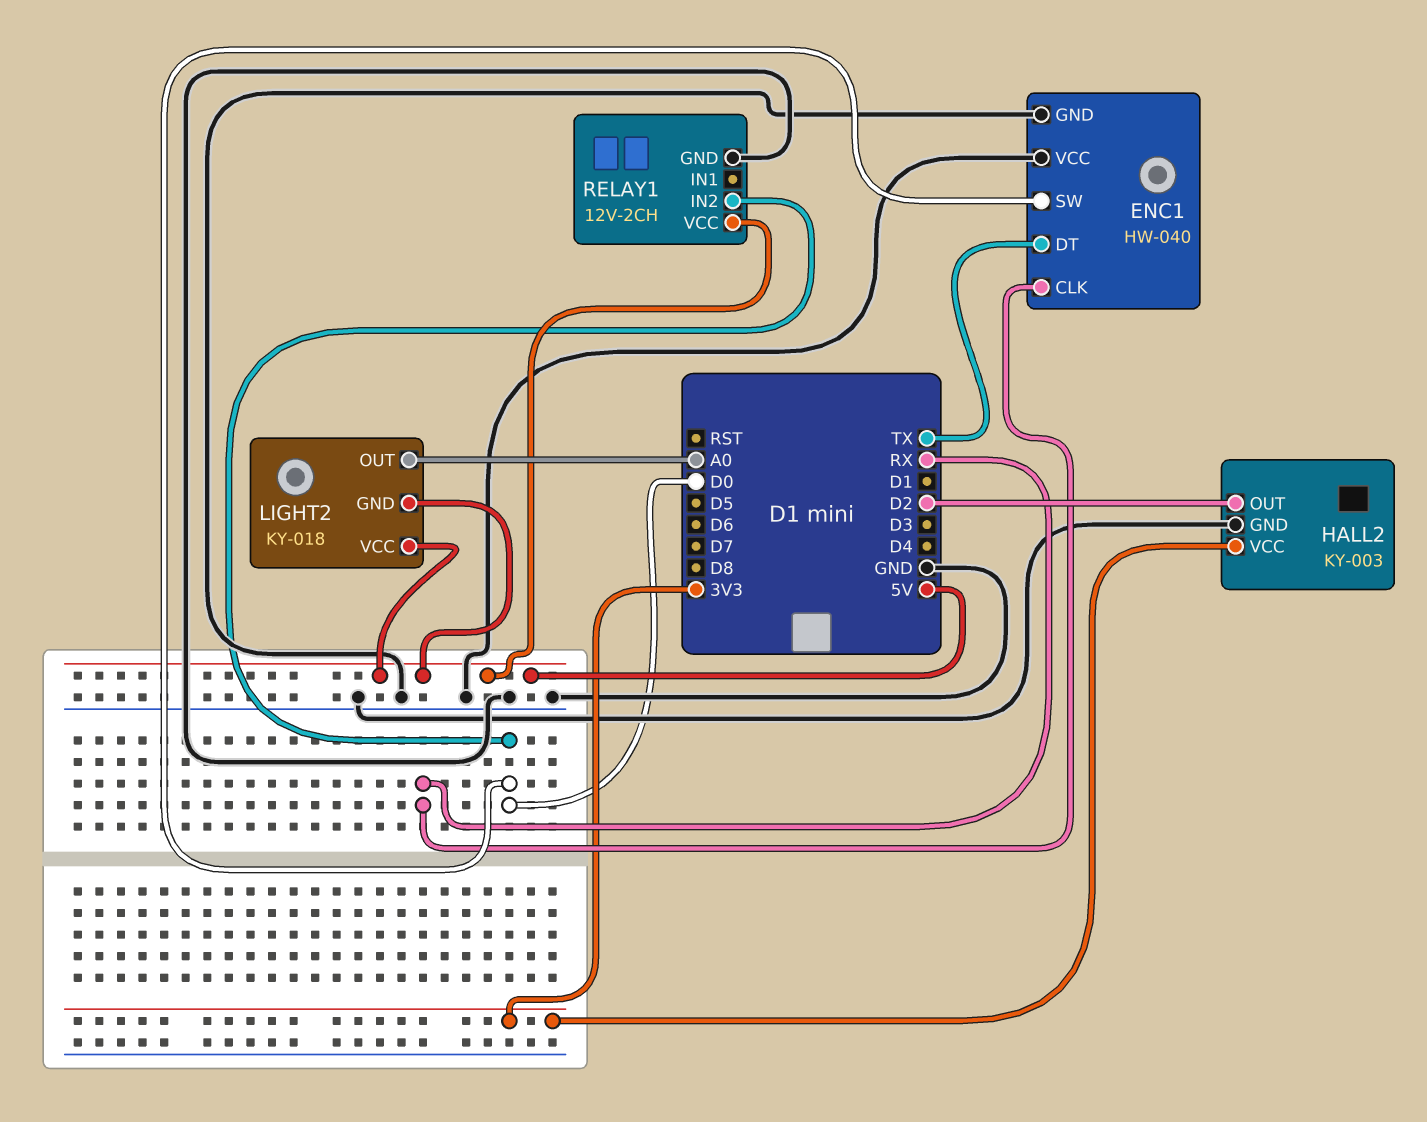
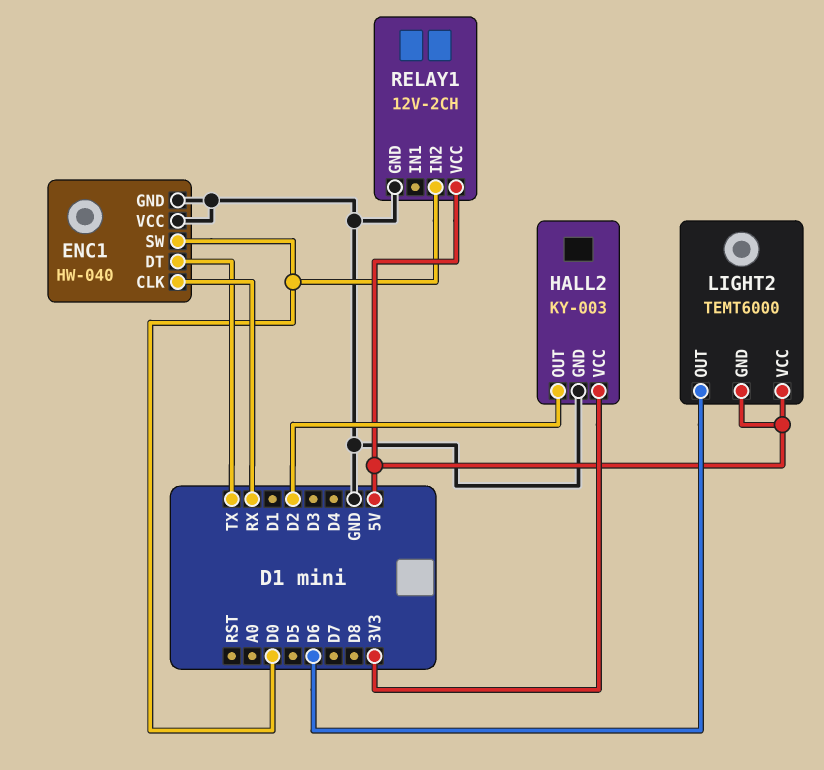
LIGHT2: KY-018 -> TEMT6000
LIGHT2 pin OUT: A0 -> D6

